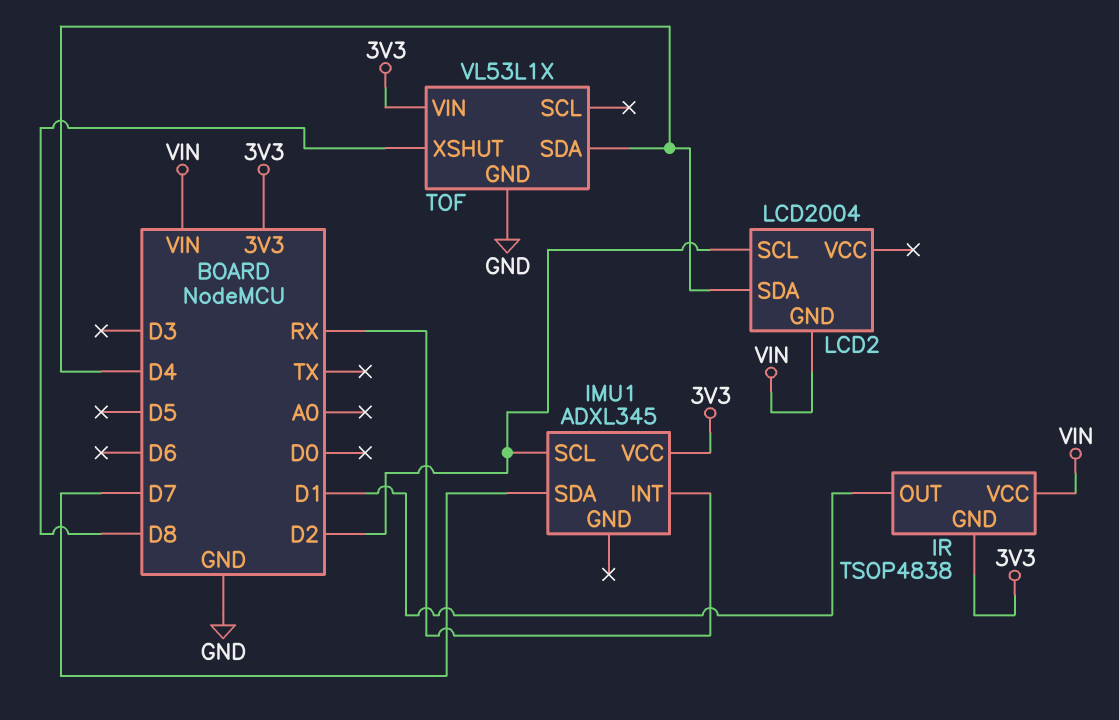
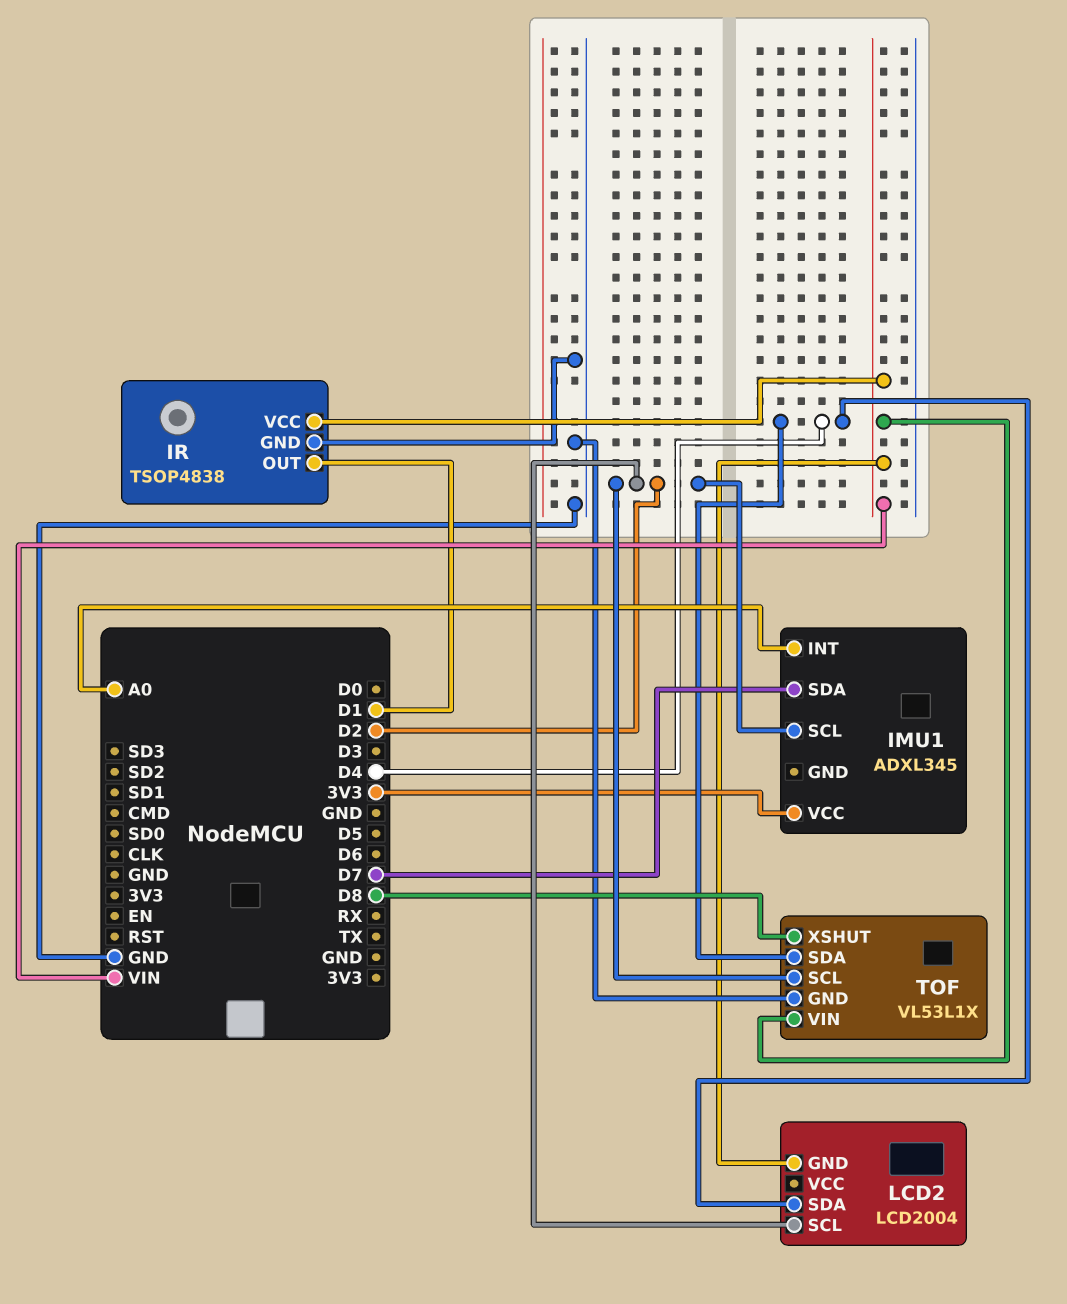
IMU1 pin INT: RX -> A0
IR pin GND: 3V3 -> GND
TOF pin SCL: none -> D2
TOF pin VIN: 3V3 -> VIN

